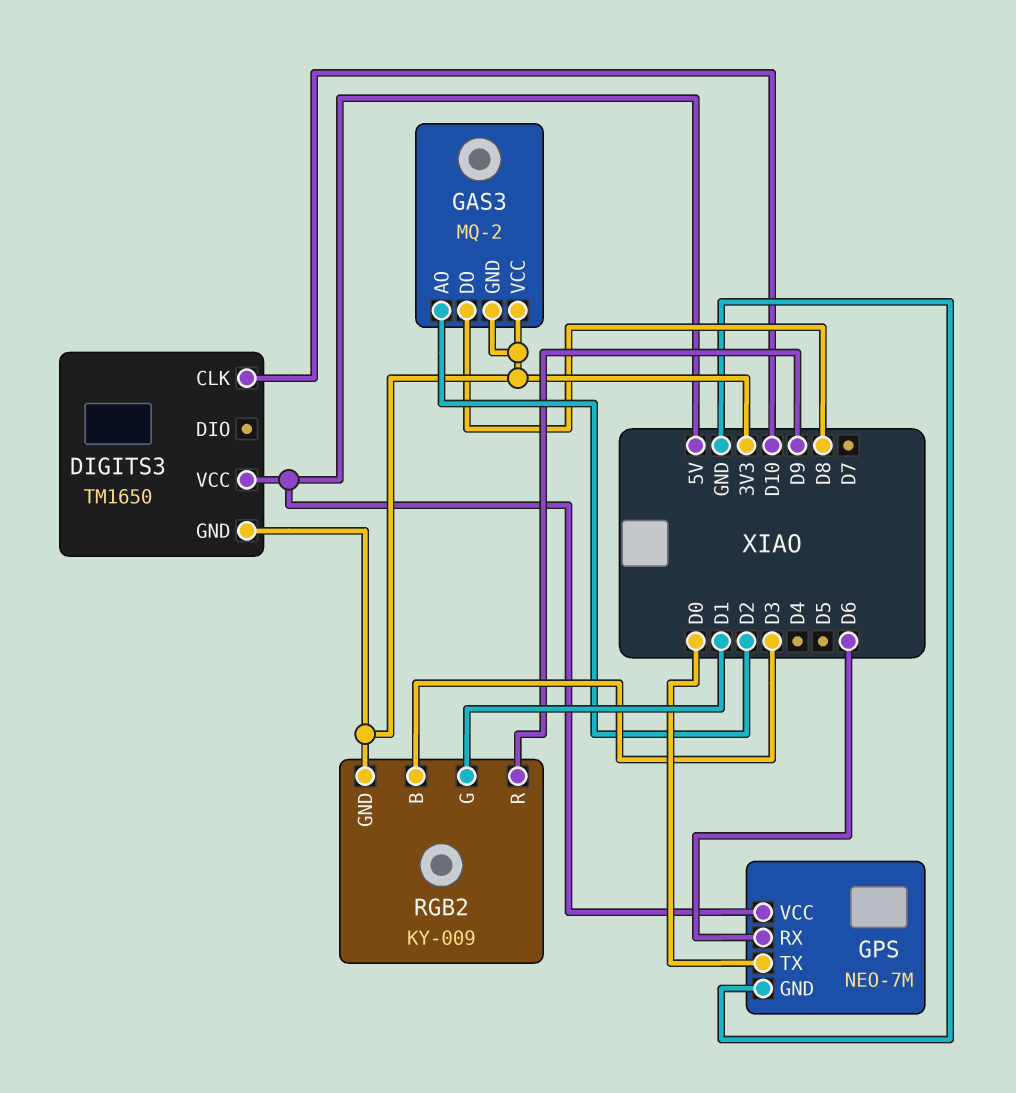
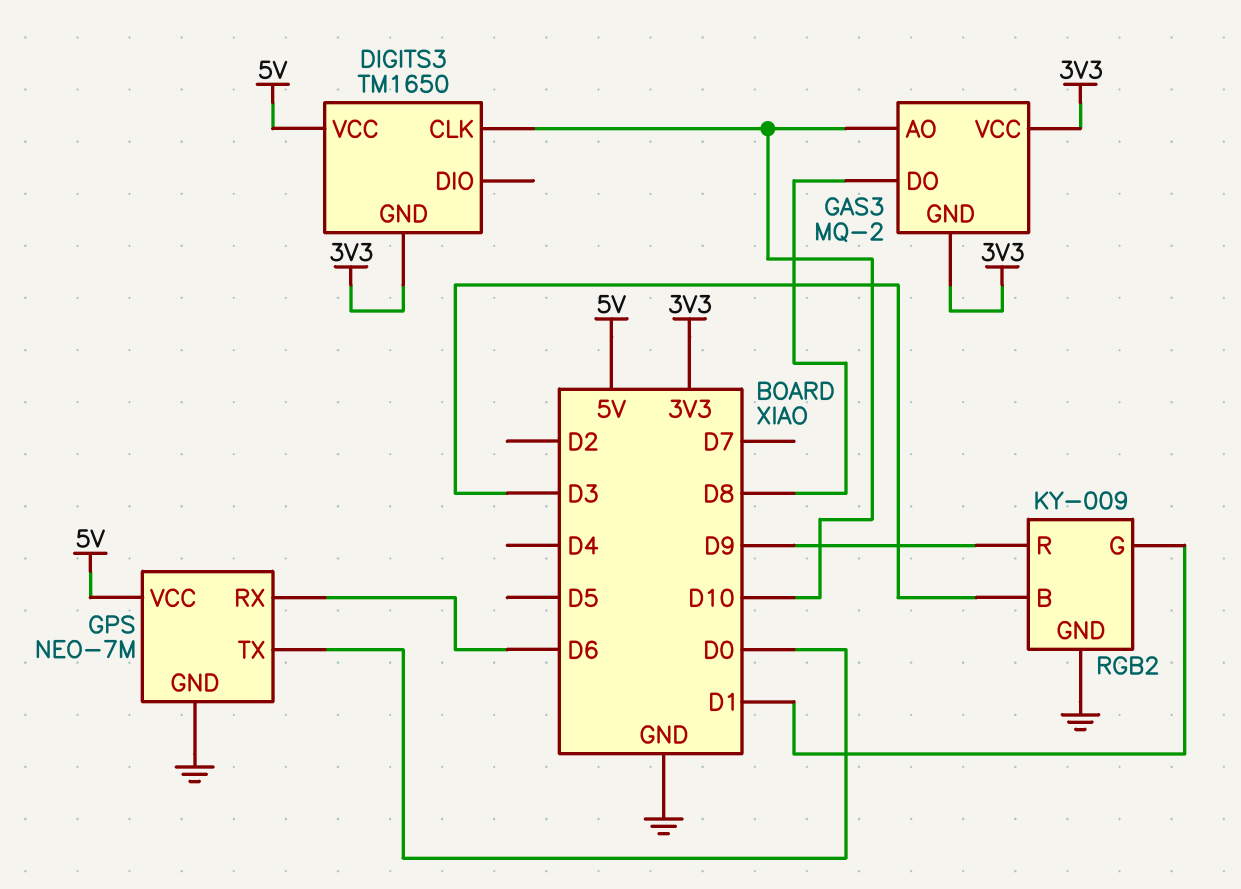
GAS3 pin AO: D2 -> D10
RGB2 pin GND: 3V3 -> GND

